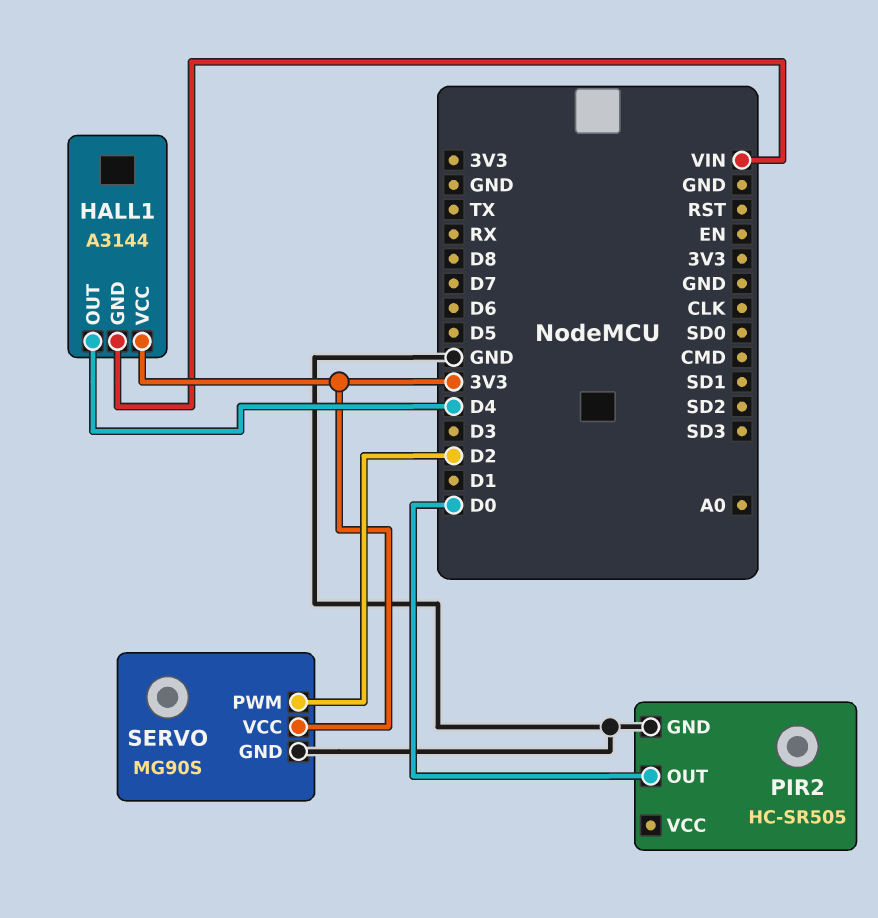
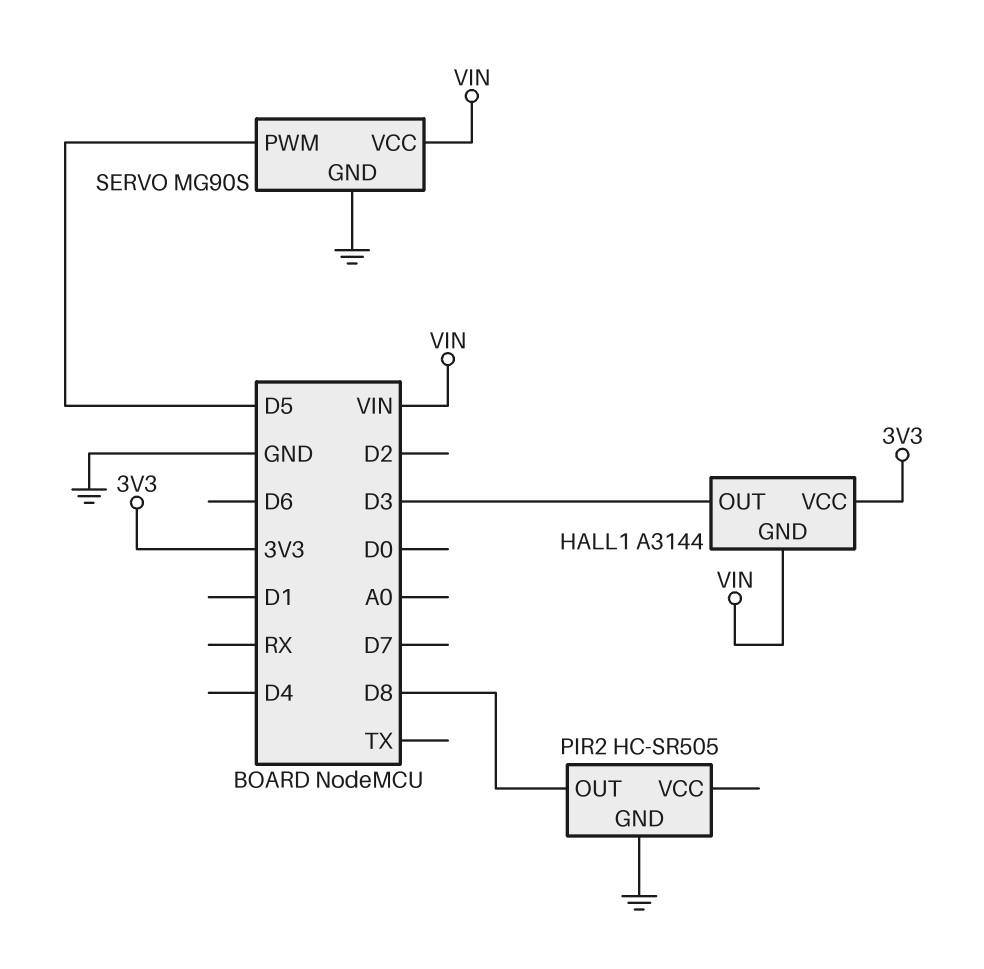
HALL1 pin OUT: D4 -> D3
PIR2 pin OUT: D0 -> D8
SERVO pin PWM: D2 -> D5
SERVO pin VCC: 3V3 -> VIN

